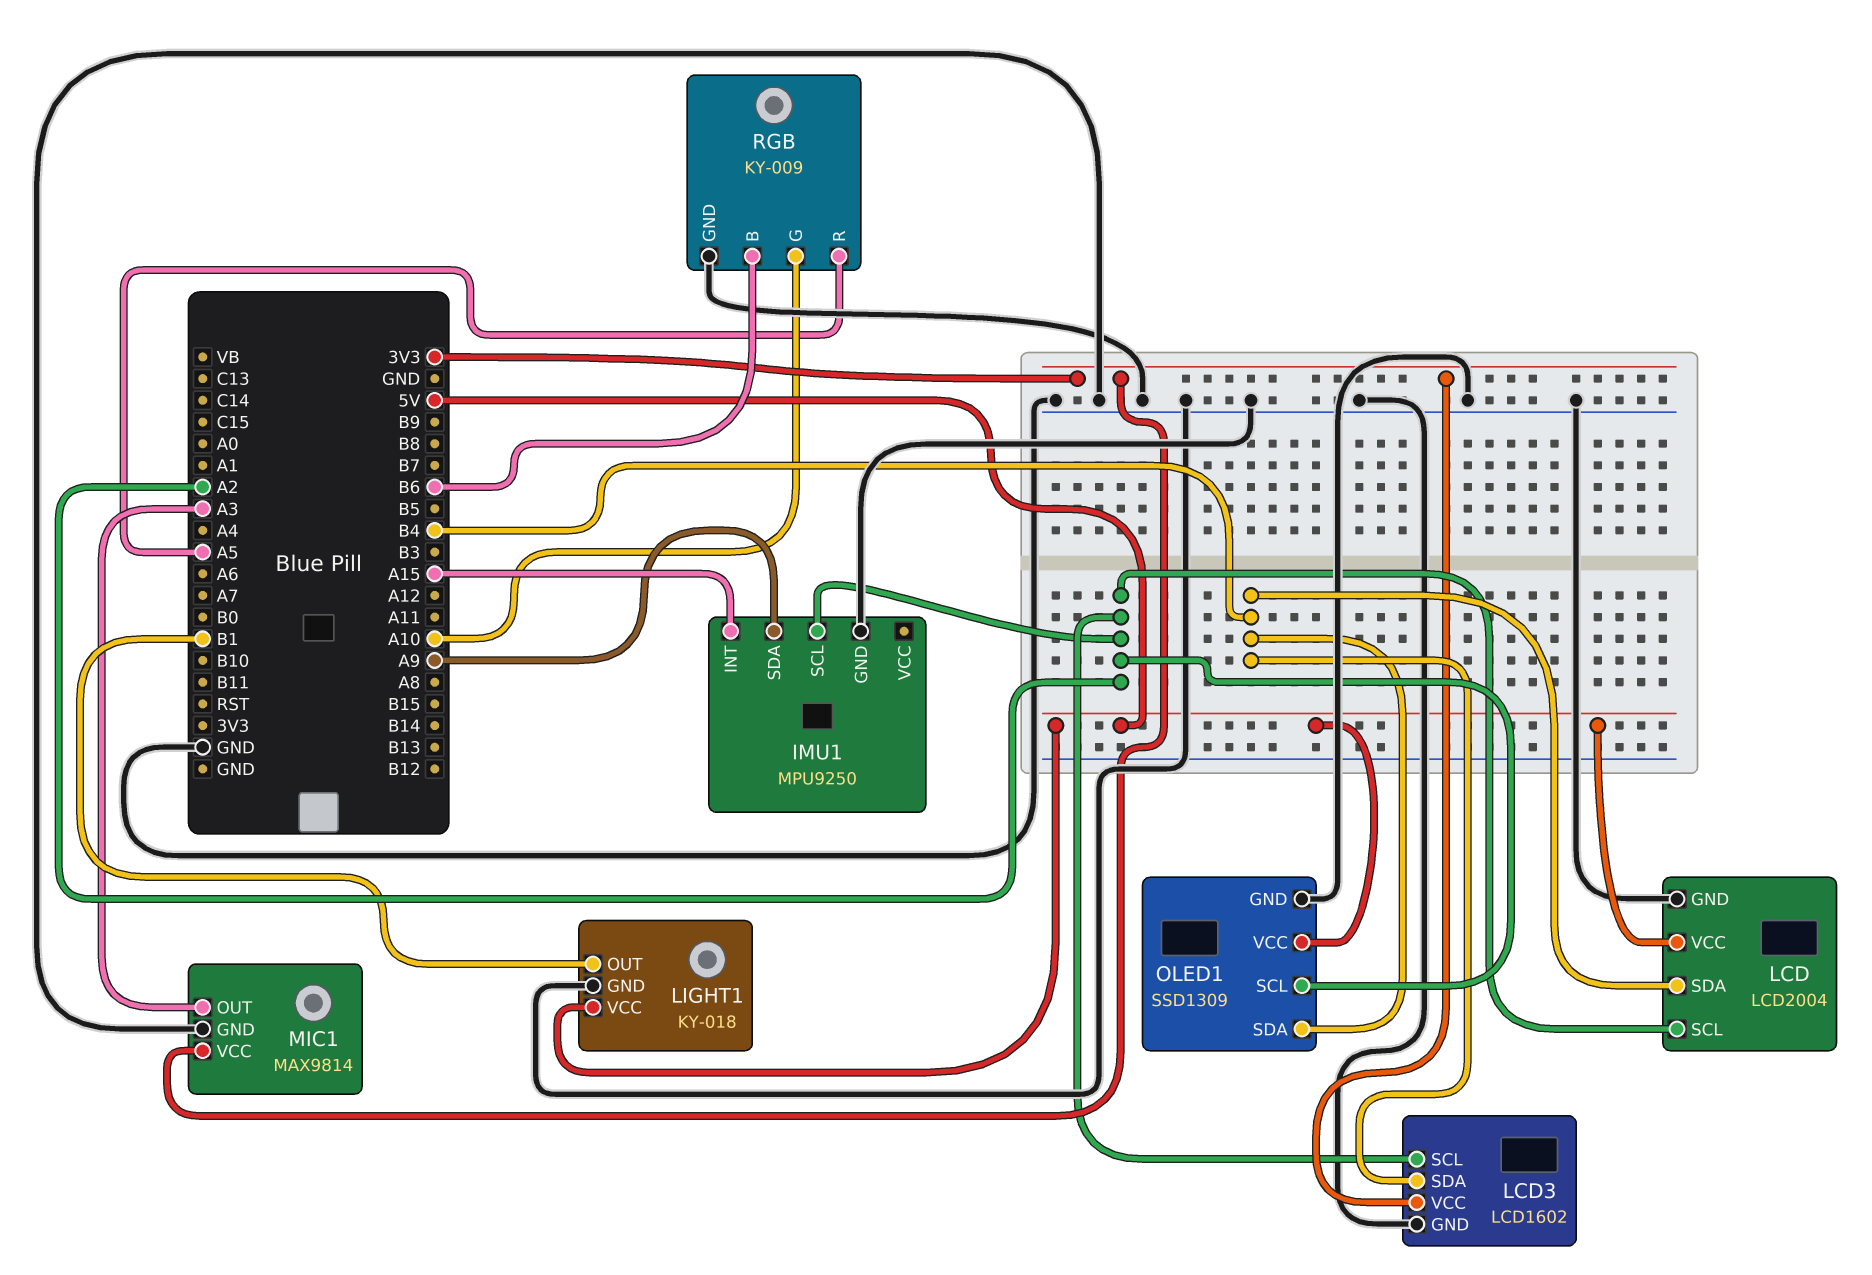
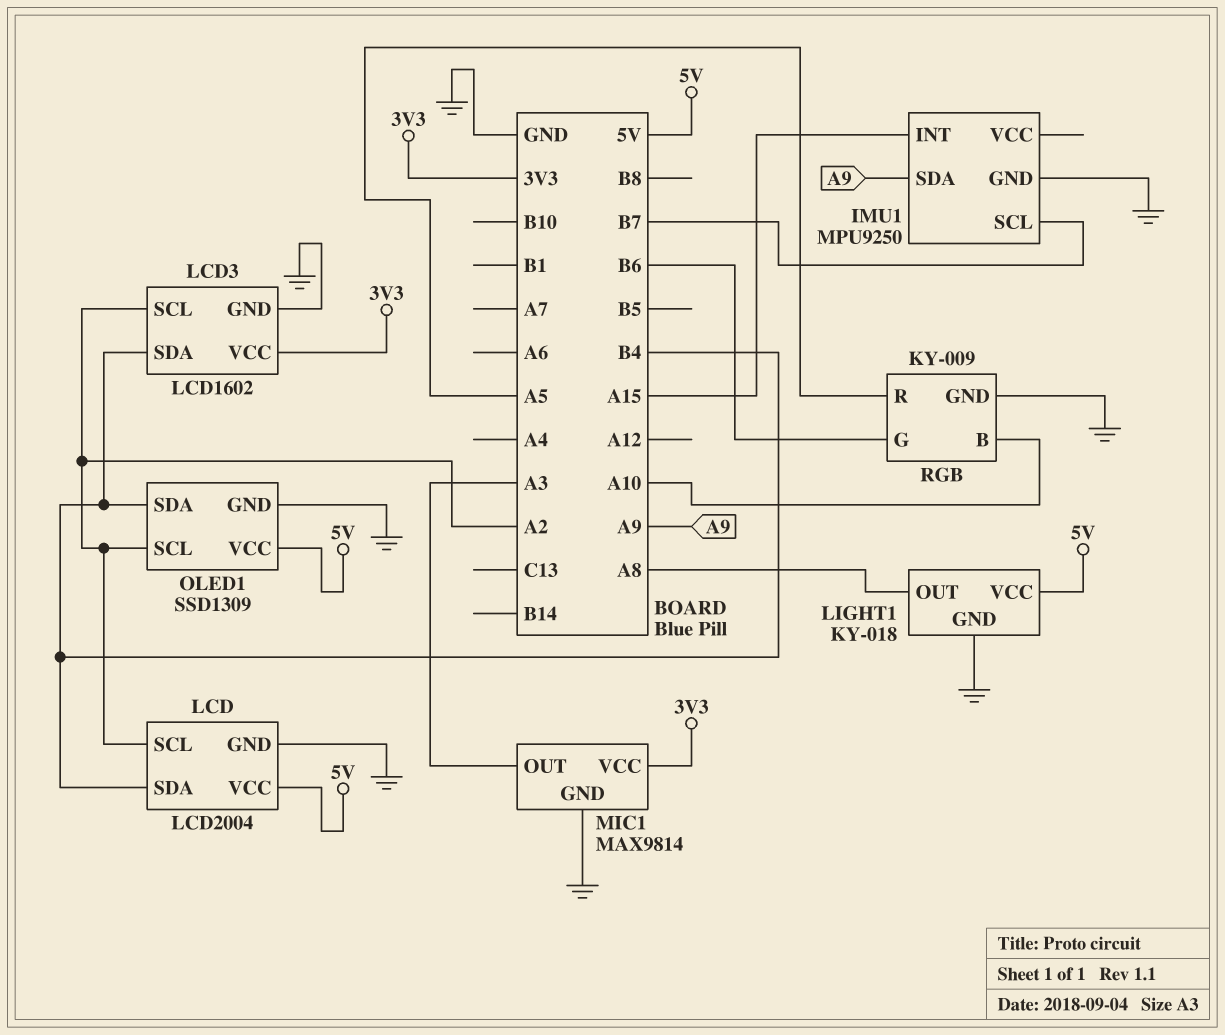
IMU1 pin SCL: A2 -> B7
LIGHT1 pin OUT: B1 -> A8
RGB pin B: B6 -> A10
RGB pin G: A10 -> B6

